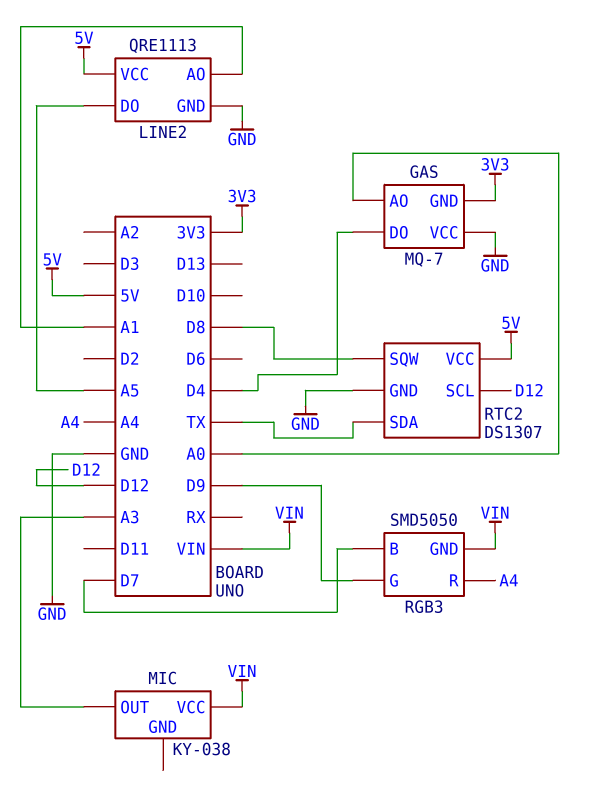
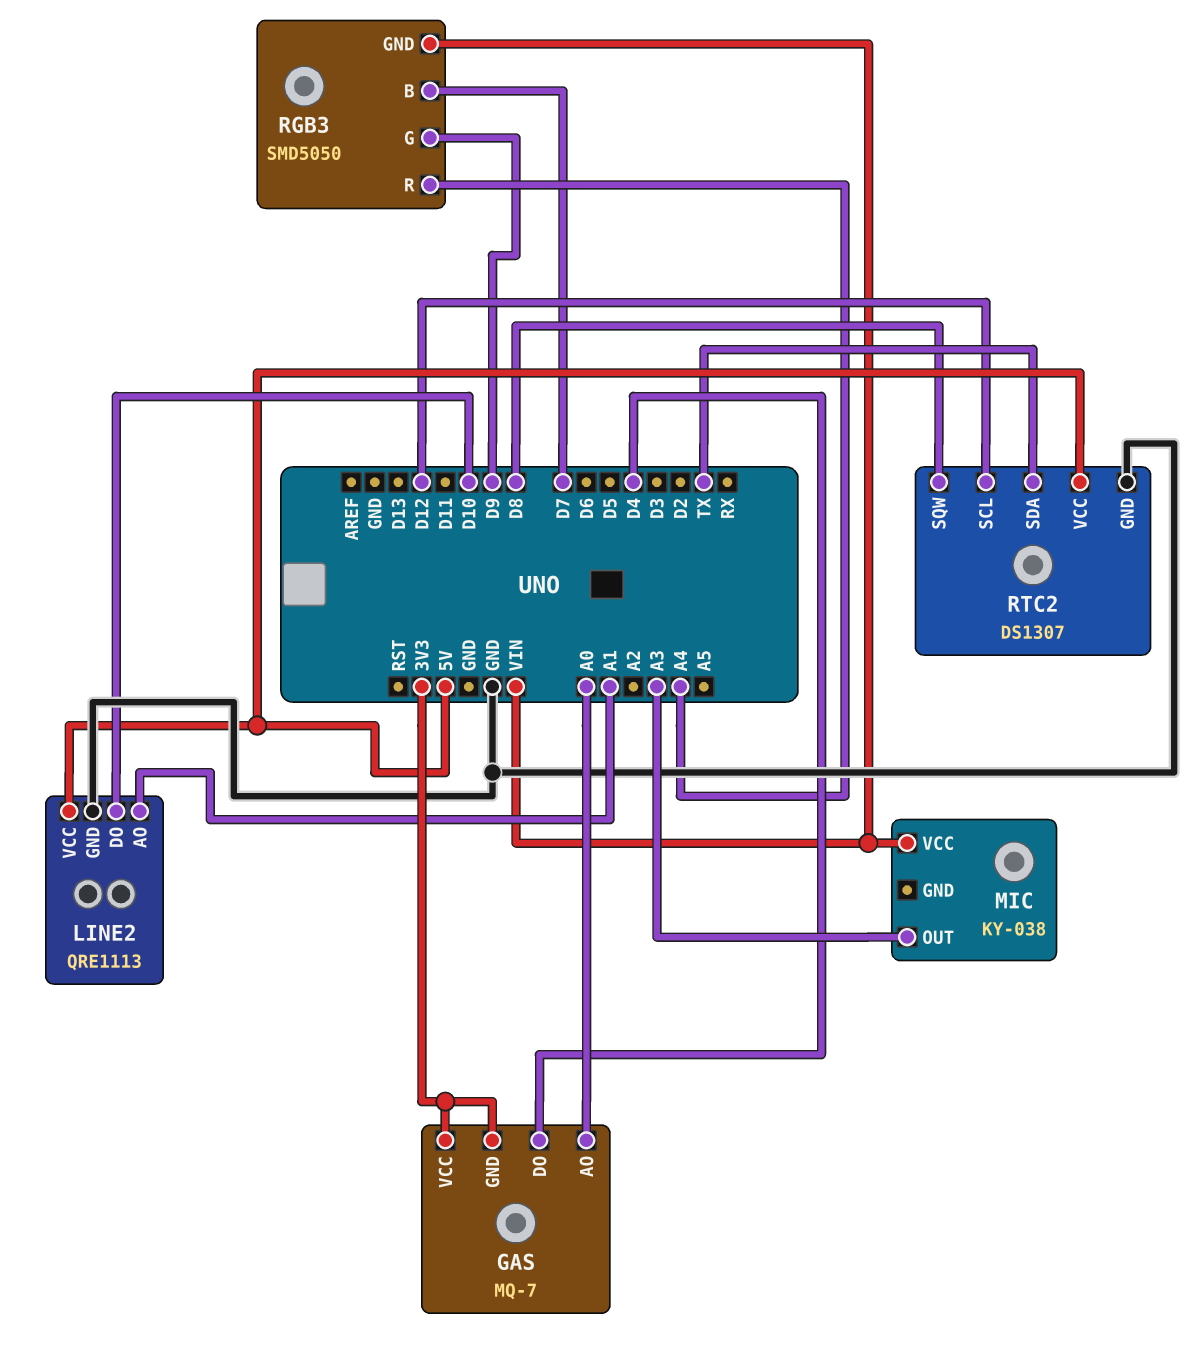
GAS pin VCC: GND -> 3V3
LINE2 pin DO: A5 -> D10

